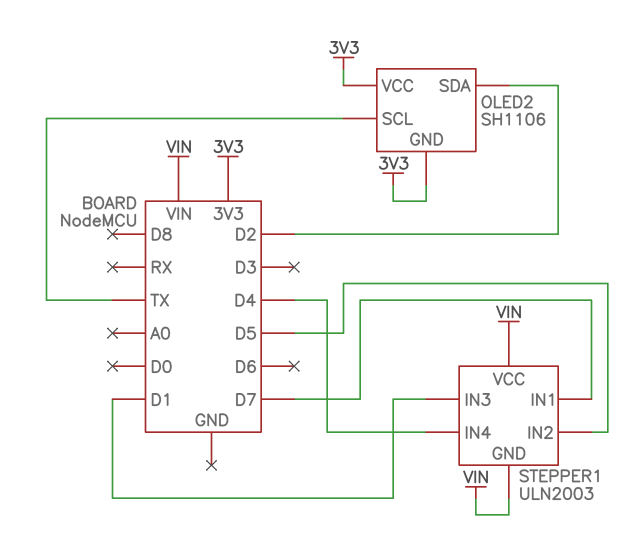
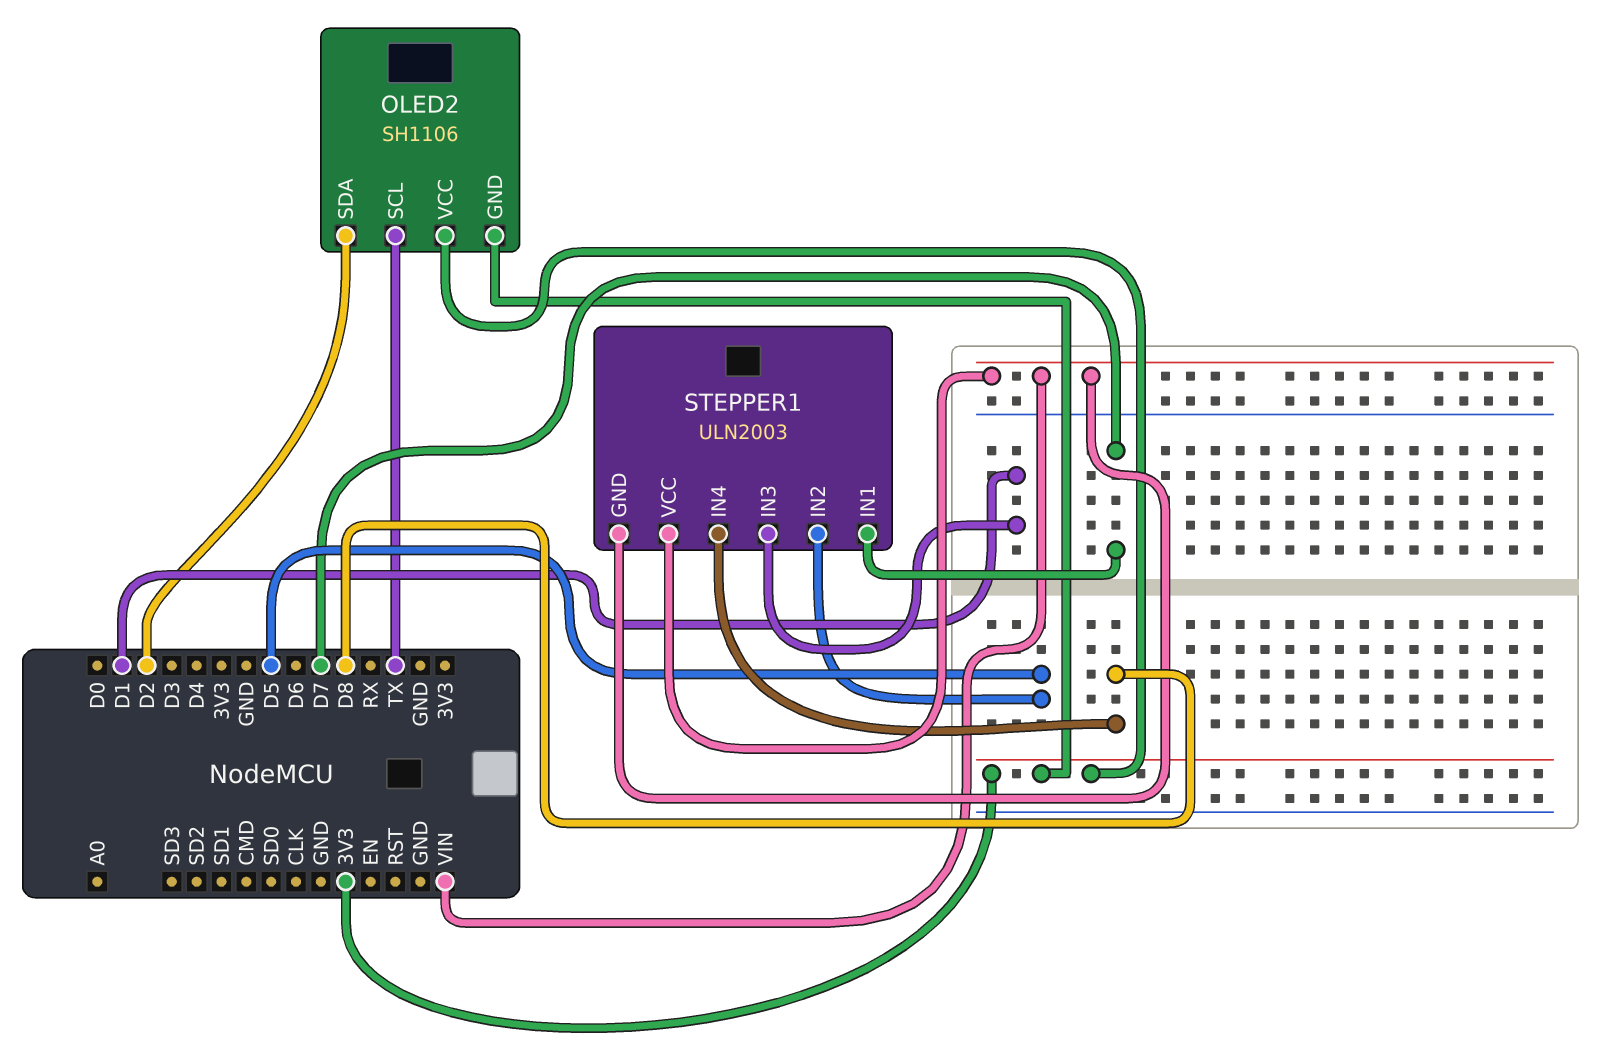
STEPPER1 pin IN4: D4 -> D8

